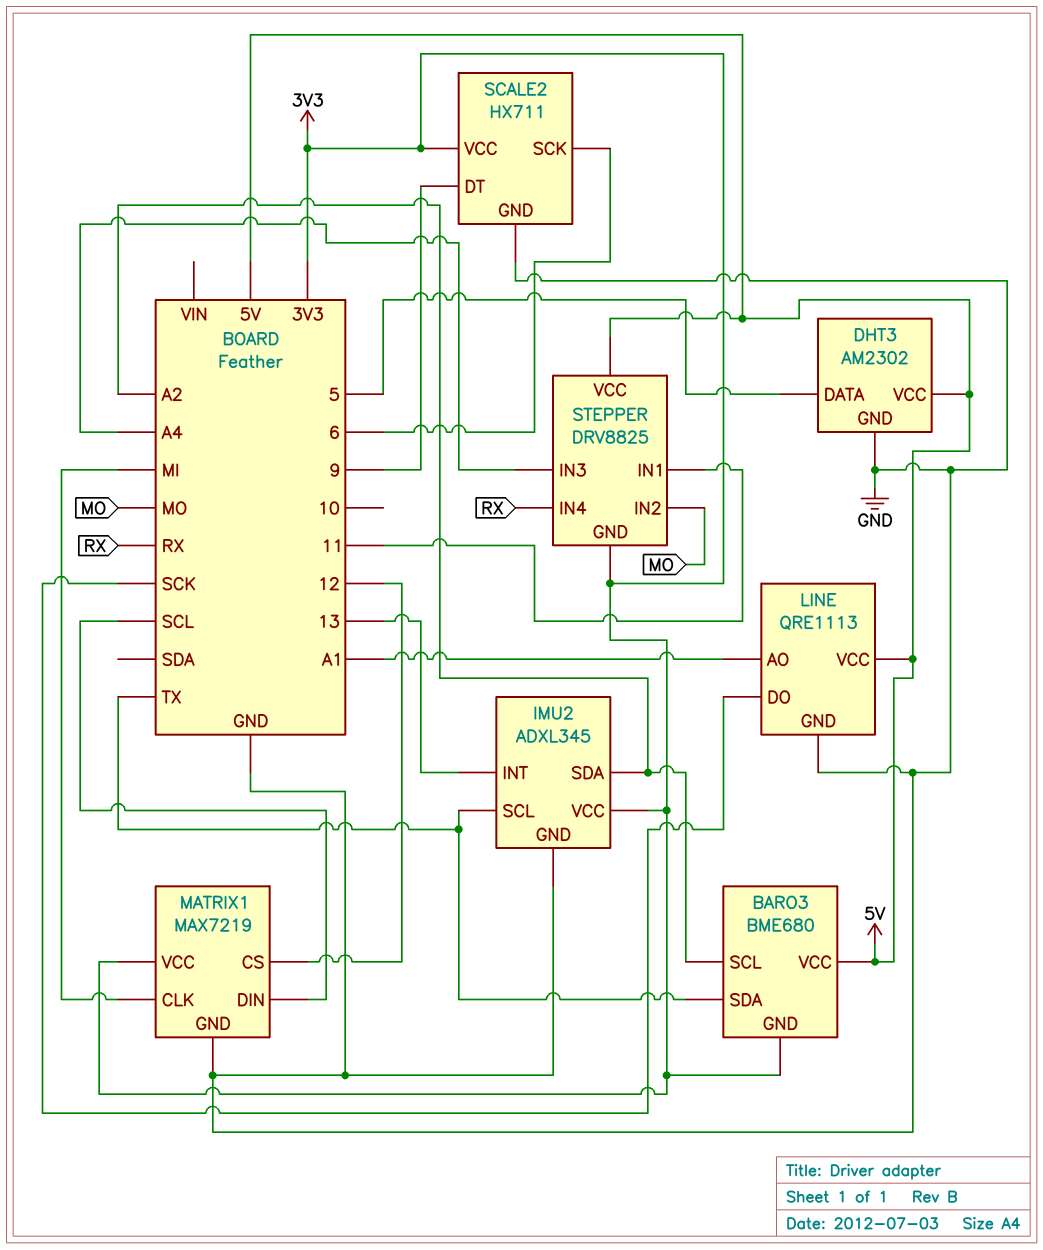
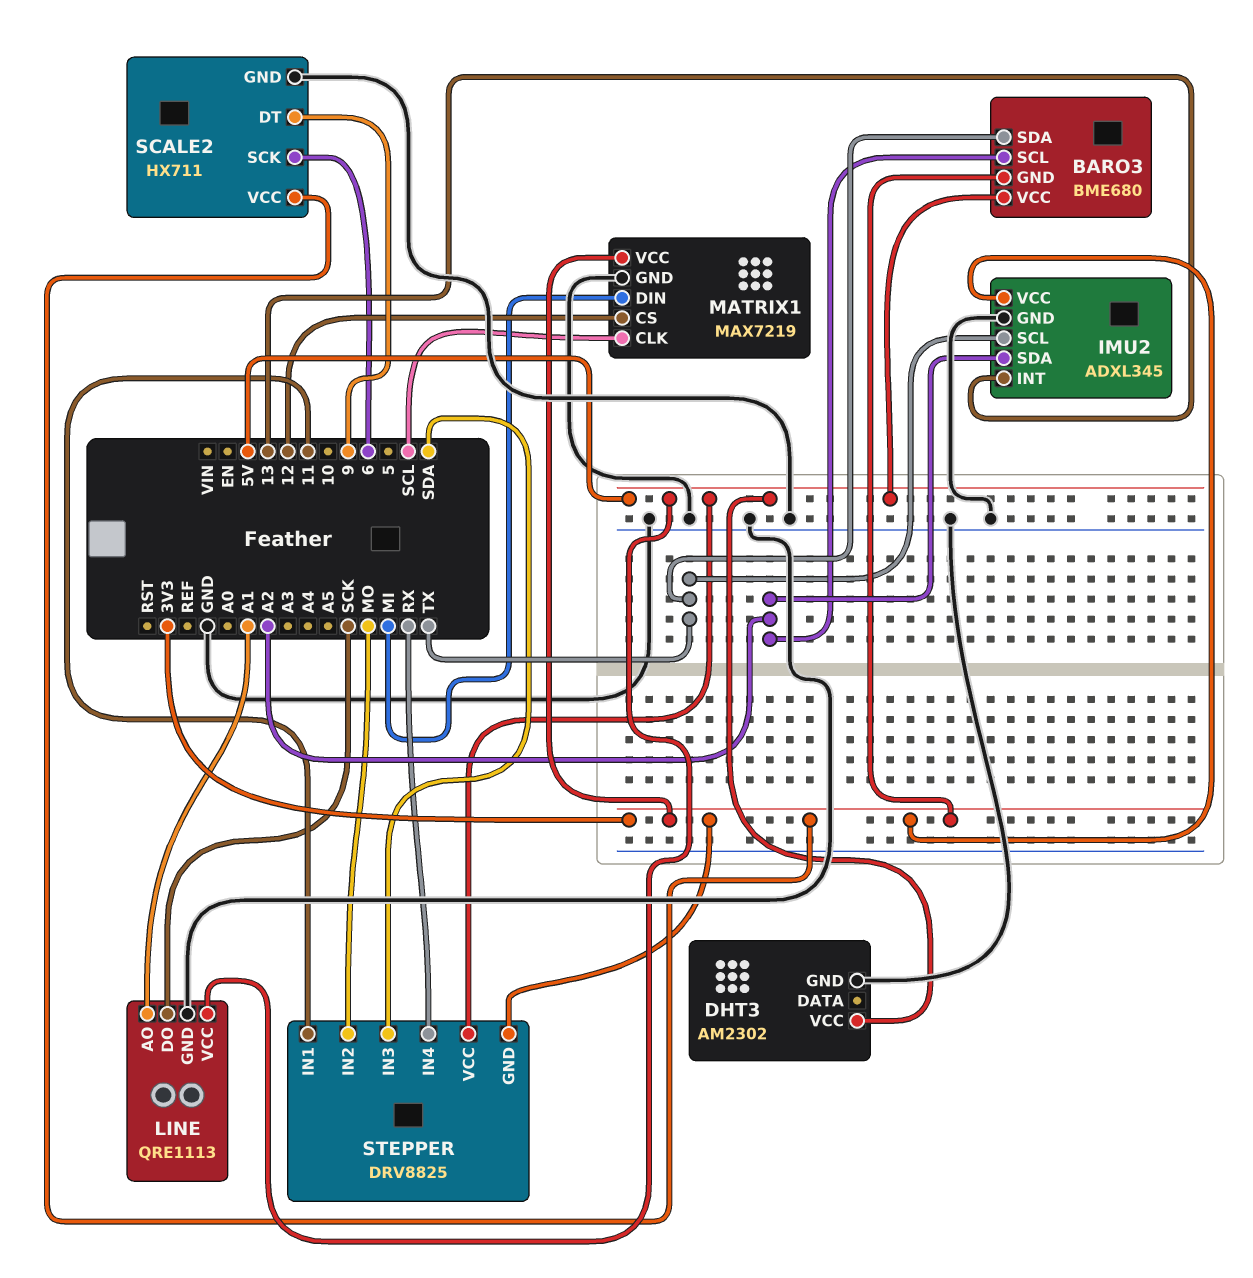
DHT3 pin DATA: 5 -> none
MATRIX1 pin CLK: MI -> SCL
MATRIX1 pin DIN: SCL -> MI
STEPPER pin IN3: A4 -> SDA

